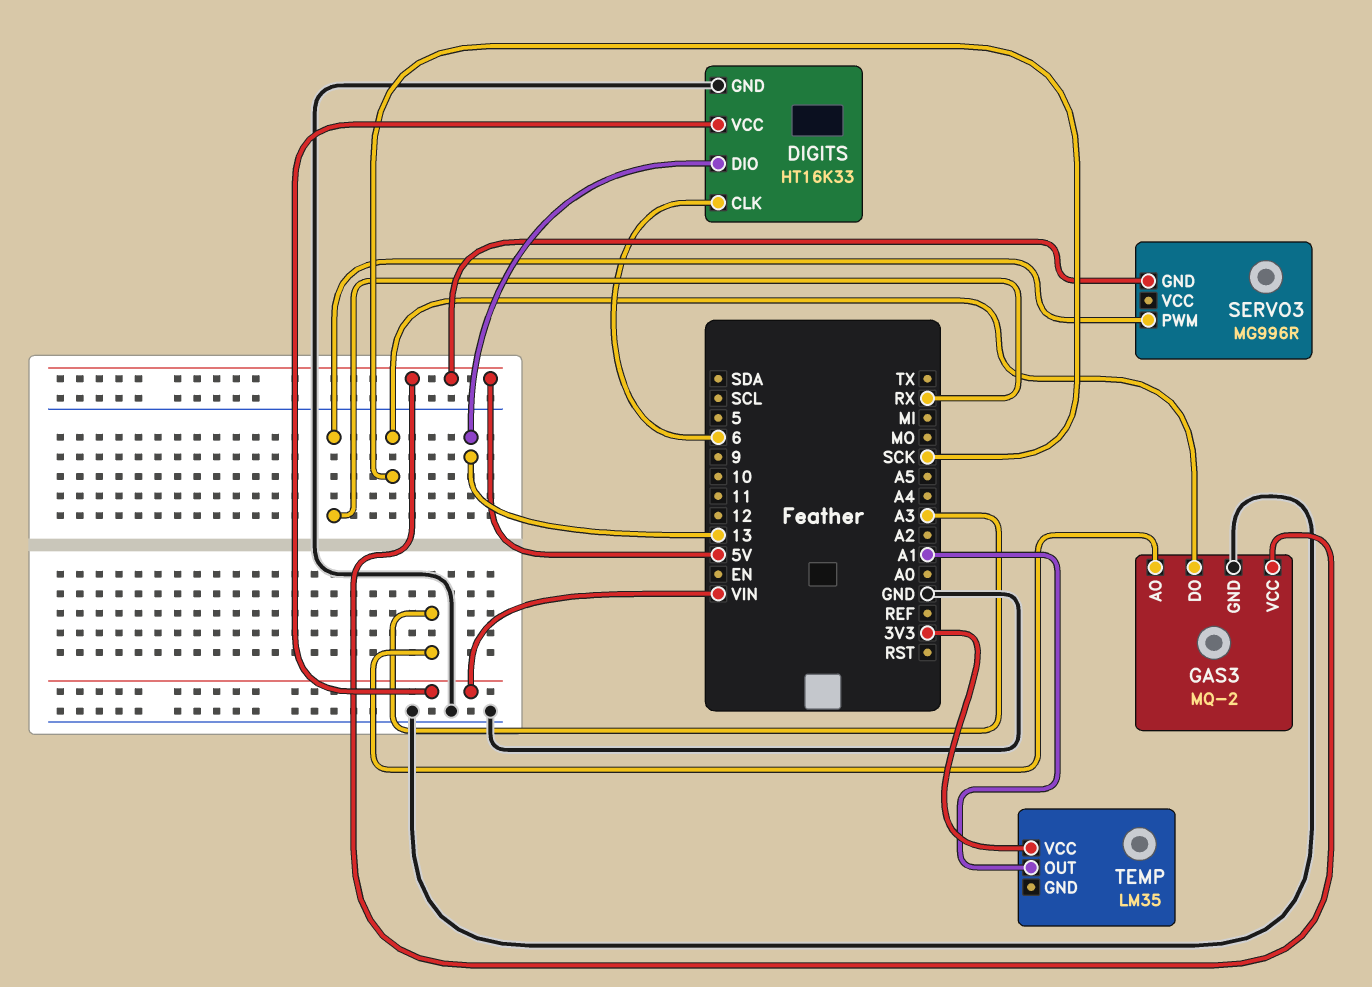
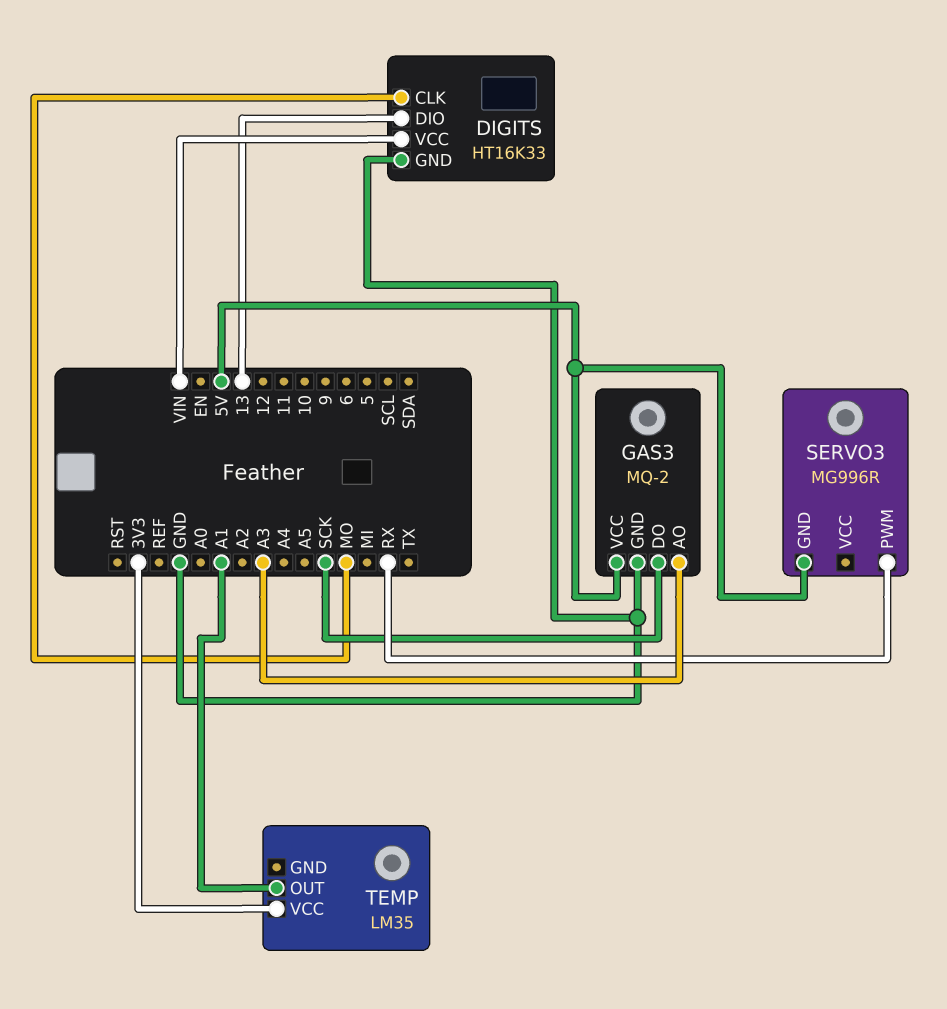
DIGITS pin CLK: 6 -> MO

